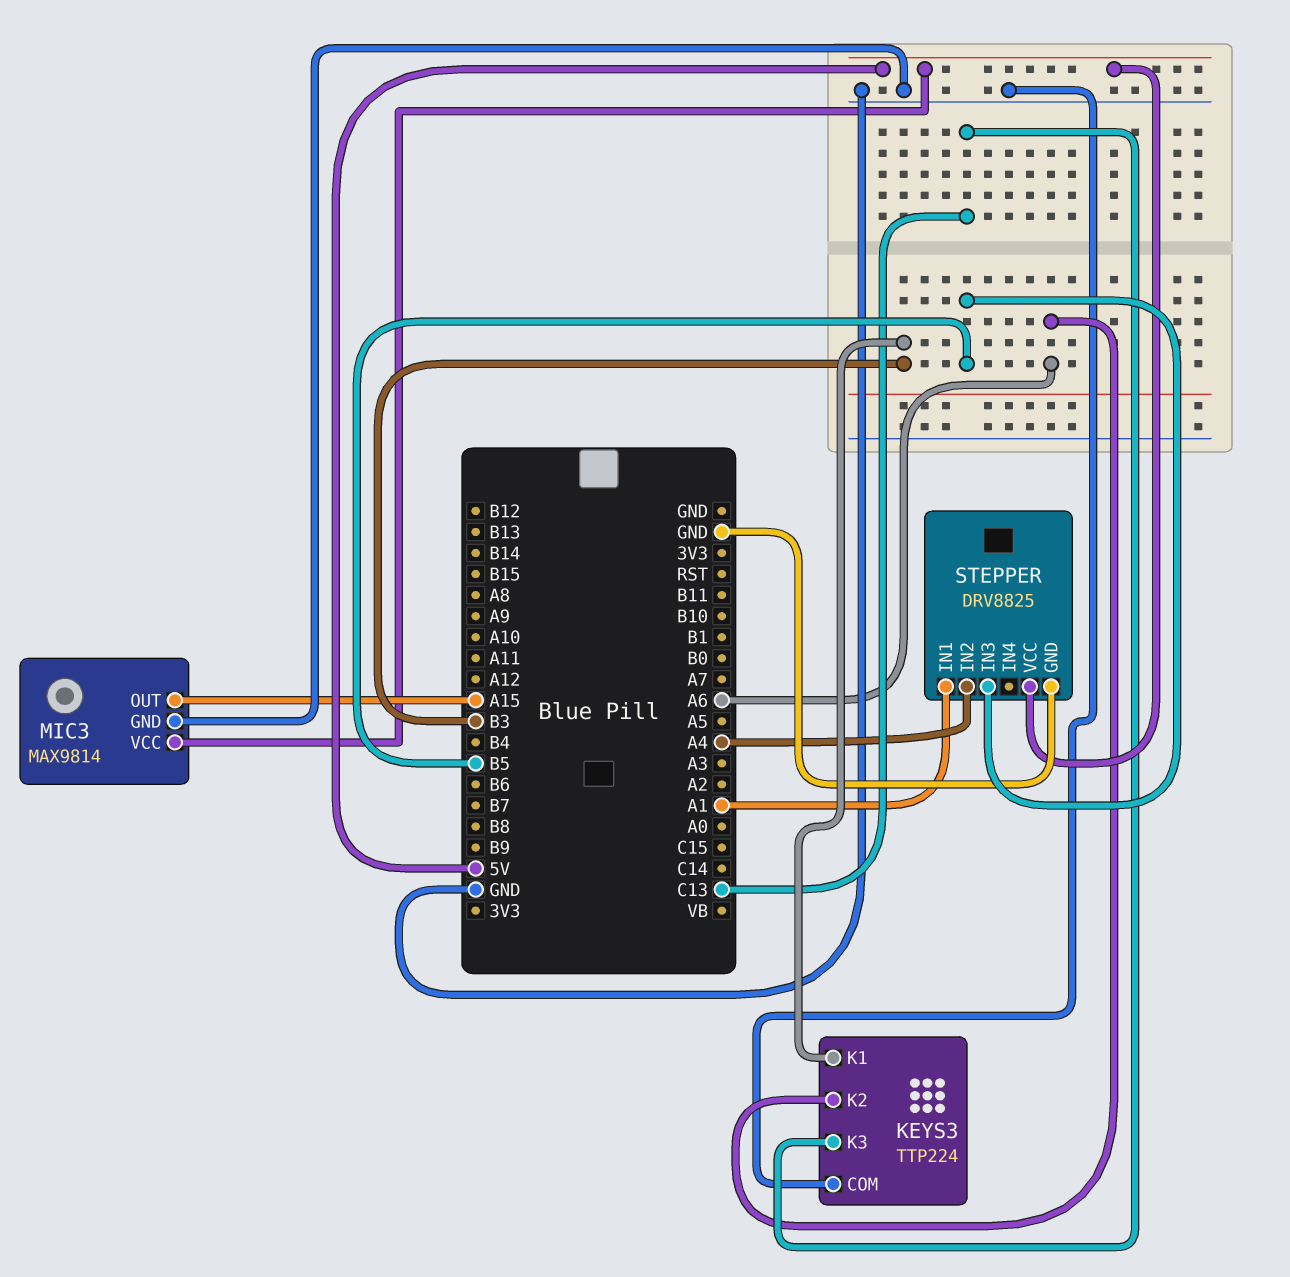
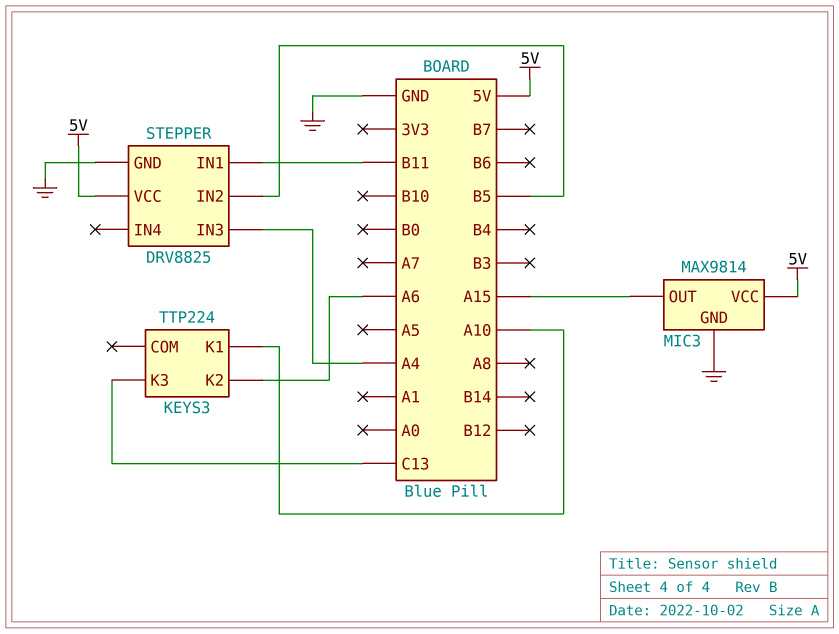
KEYS3 pin COM: GND -> none
KEYS3 pin K1: B3 -> A10
STEPPER pin IN1: A1 -> B11
STEPPER pin IN2: A4 -> B5
STEPPER pin IN3: B5 -> A4

